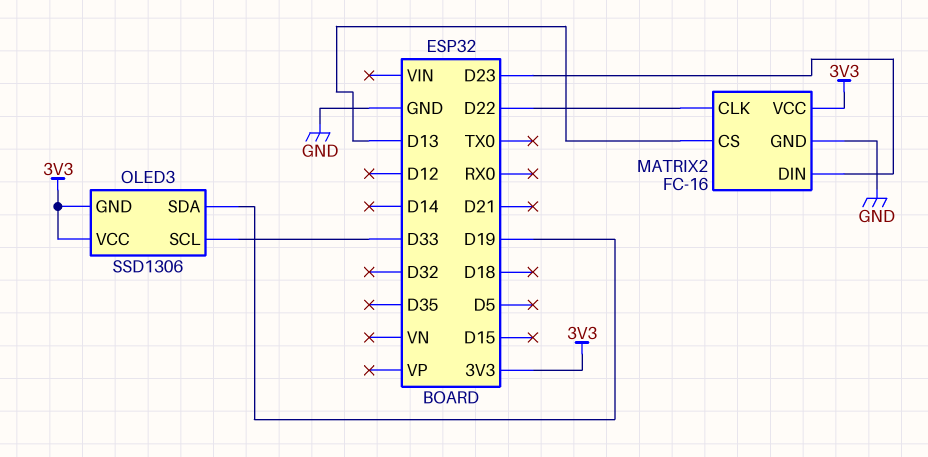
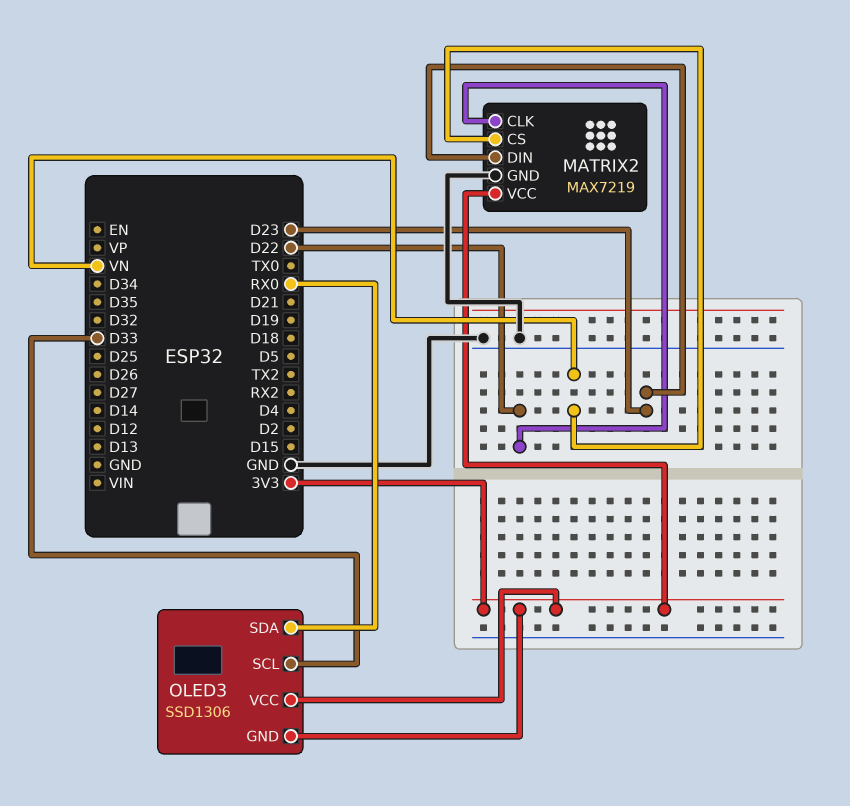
MATRIX2: FC-16 -> MAX7219
MATRIX2 pin CS: D13 -> VN
OLED3 pin SDA: D19 -> RX0

